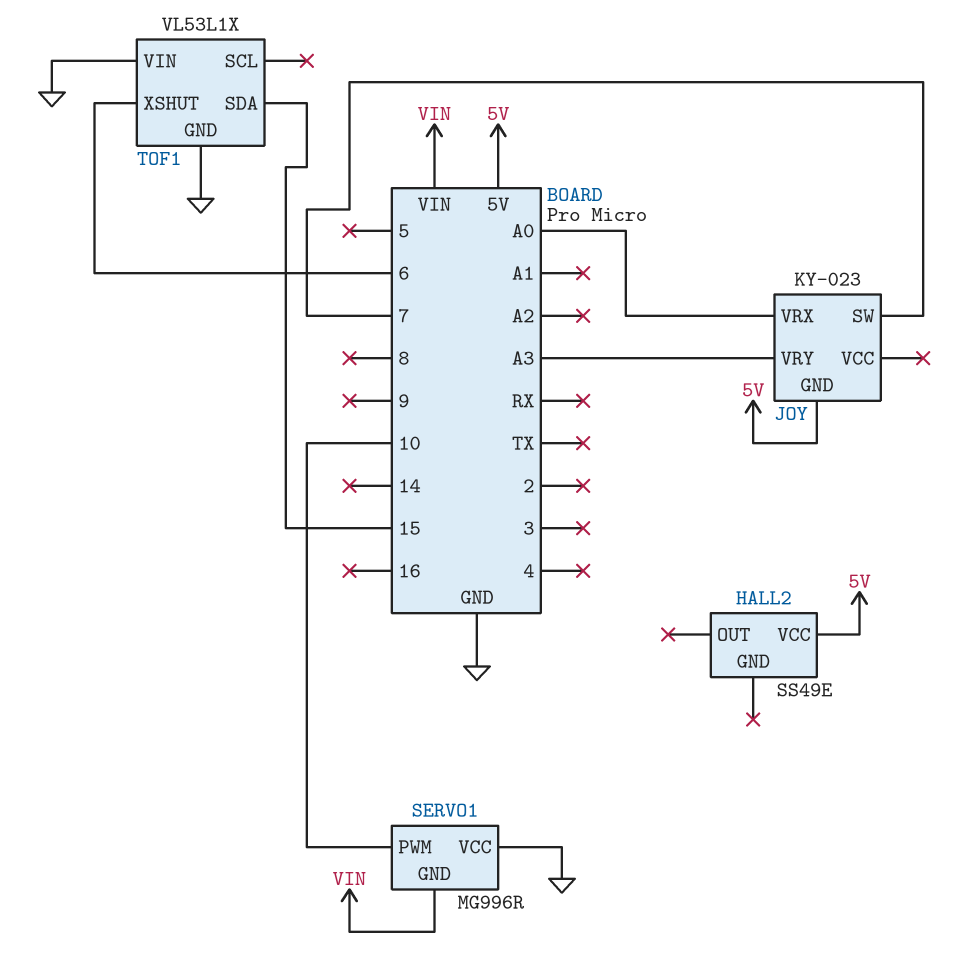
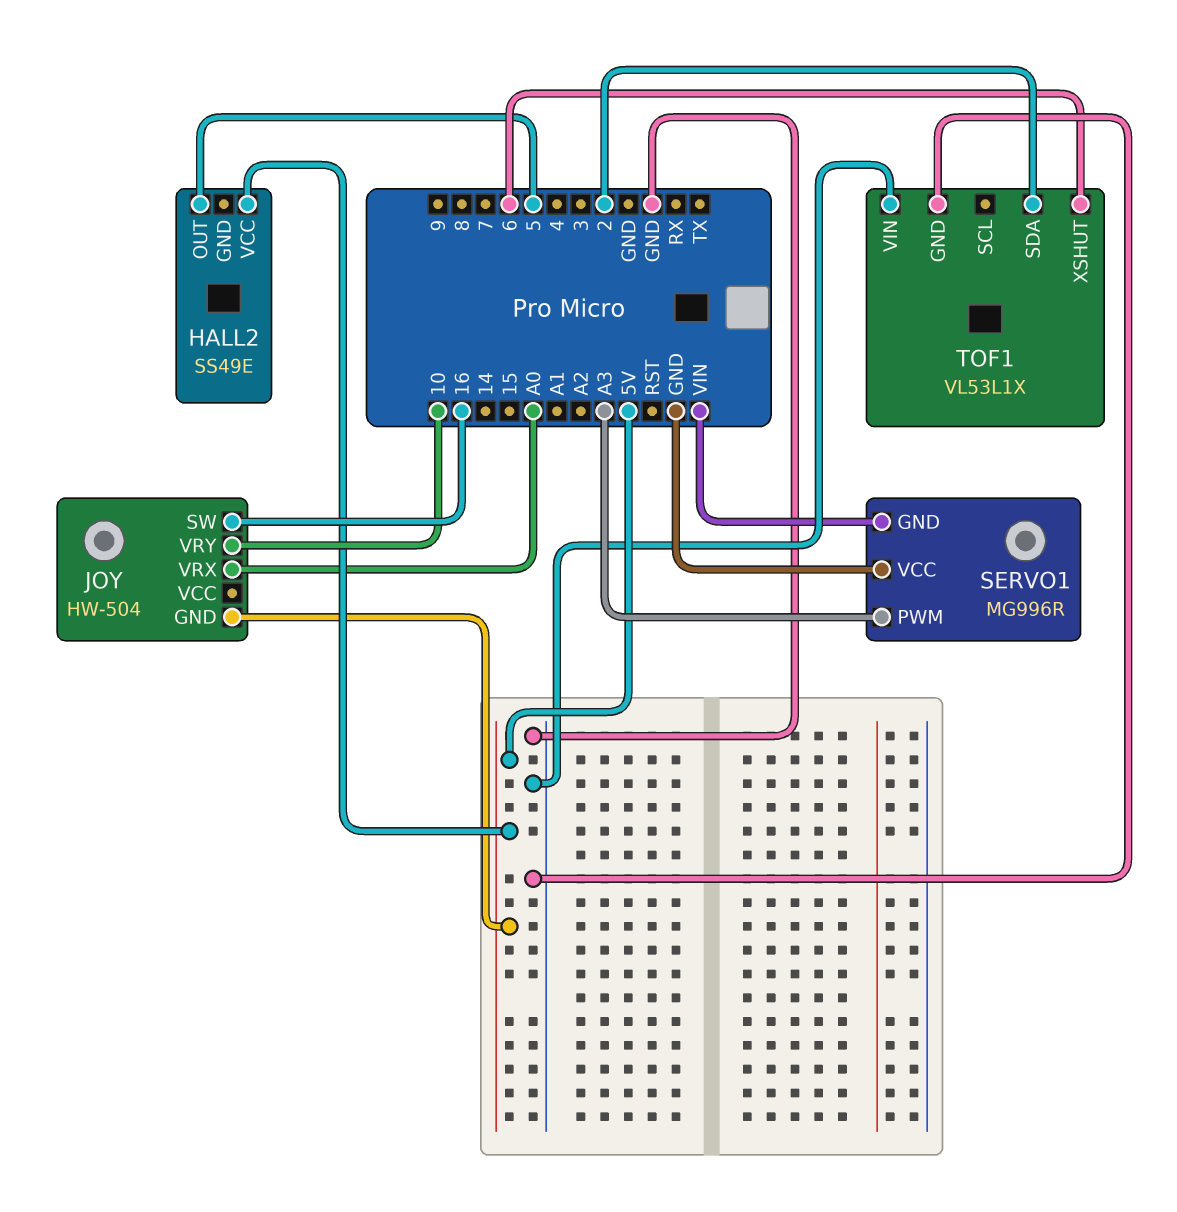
HALL2 pin OUT: none -> 5
JOY: KY-023 -> HW-504
JOY pin SW: 7 -> 16
JOY pin VRY: A3 -> 10
SERVO1 pin PWM: 10 -> A3
TOF1 pin SDA: 15 -> 2

